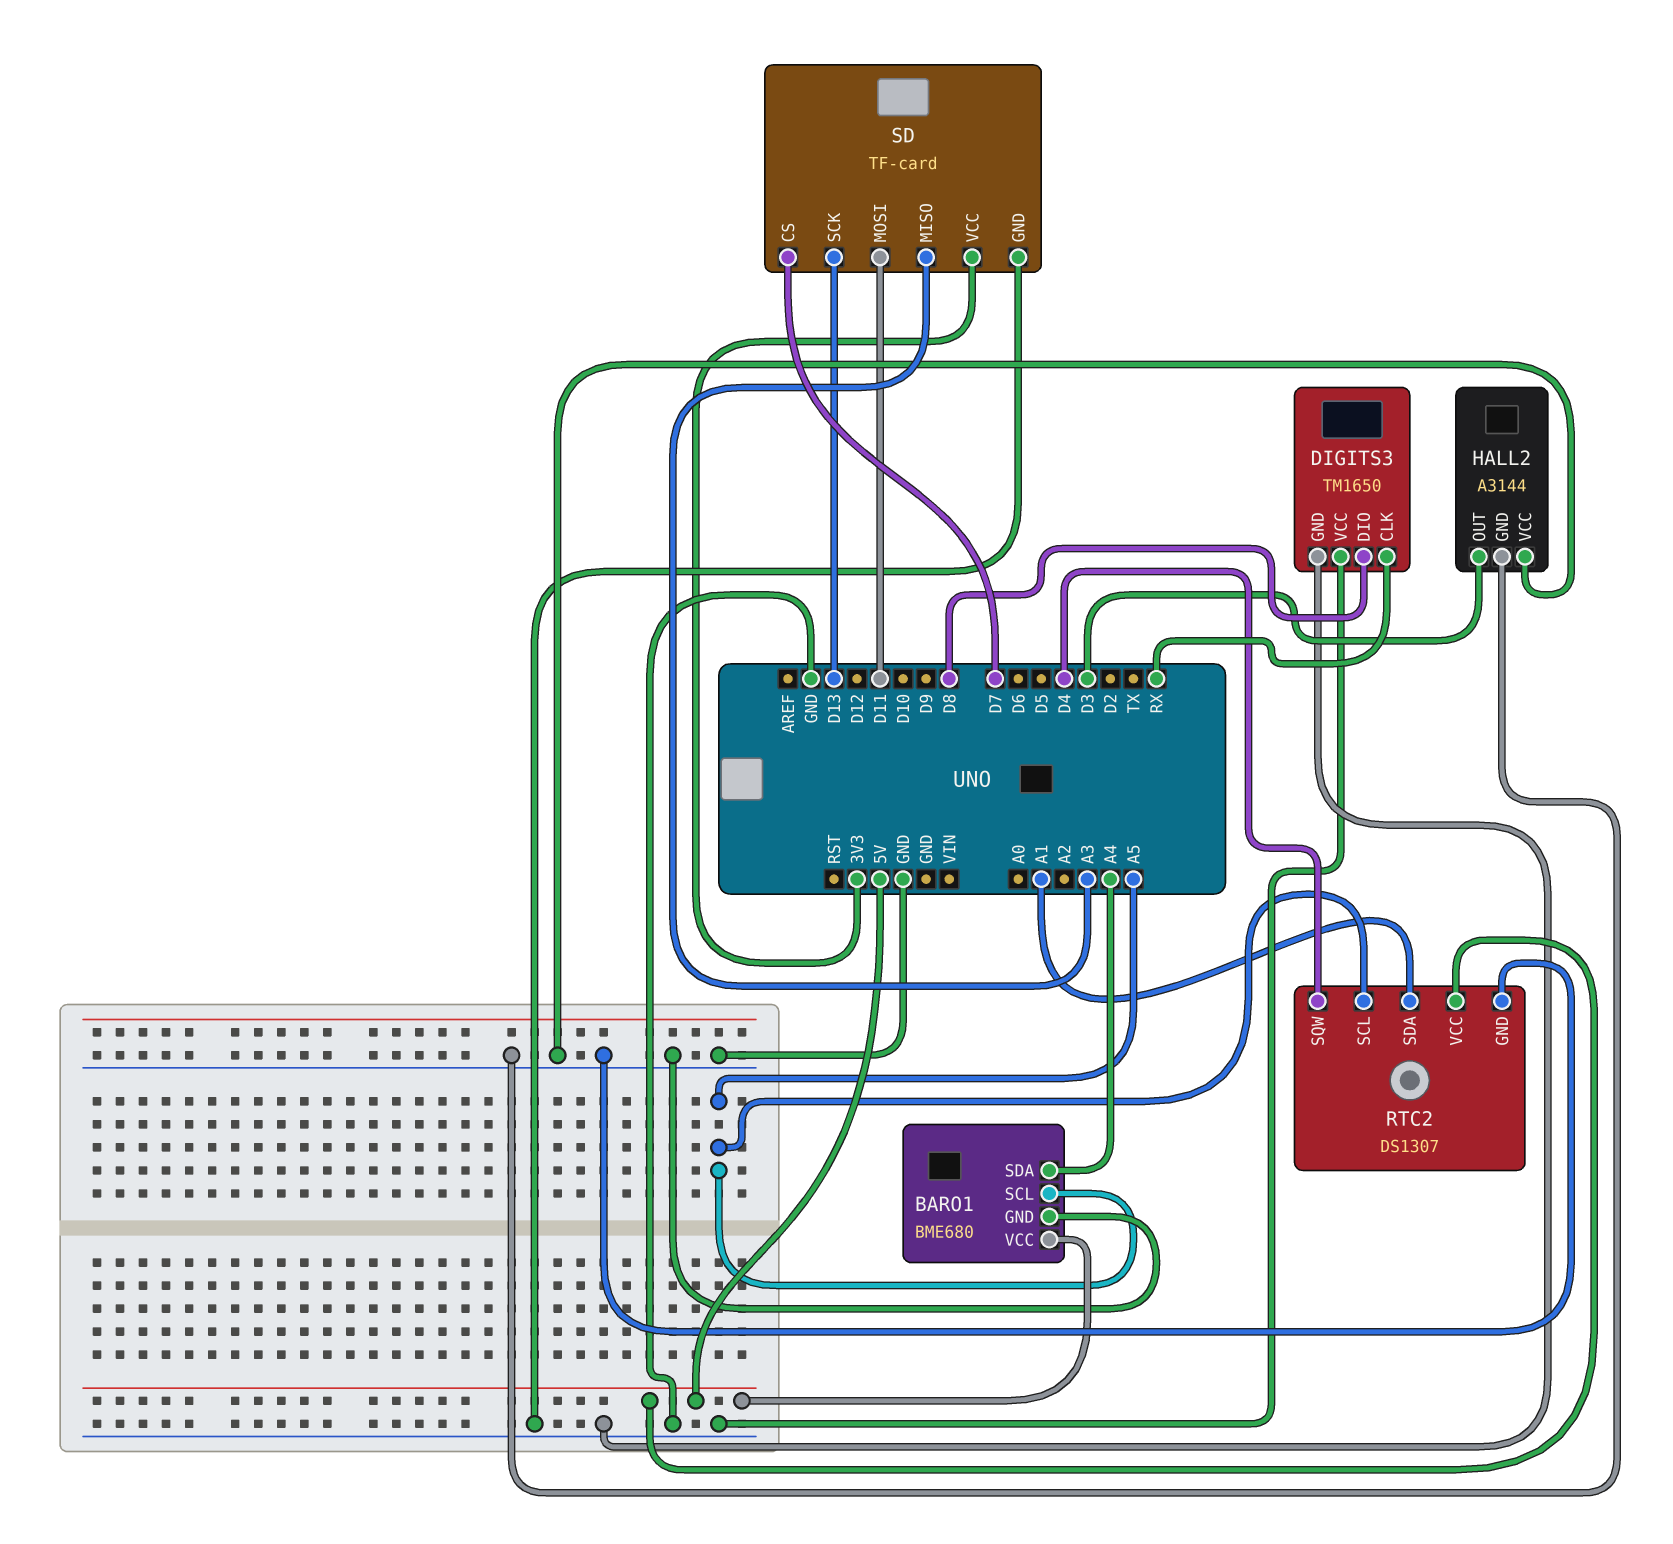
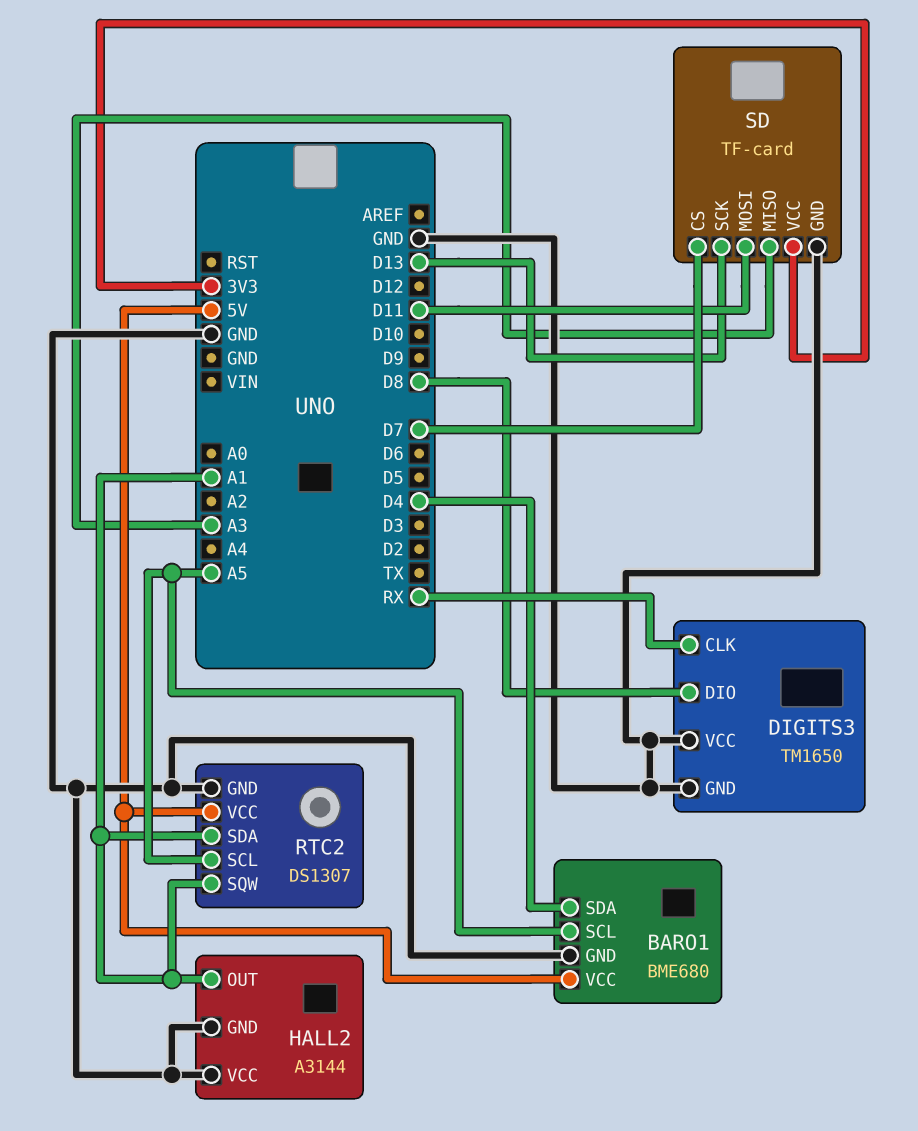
BARO1 pin SDA: A4 -> D4
HALL2 pin OUT: D3 -> A1
RTC2 pin SQW: D4 -> A1

